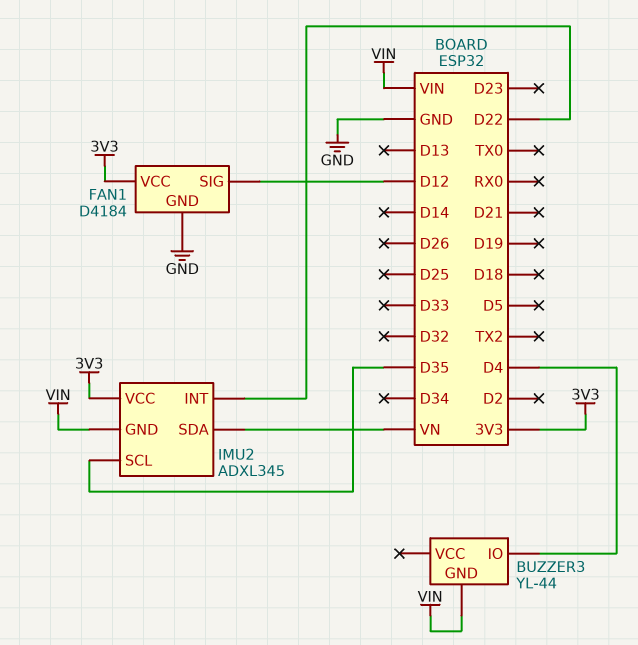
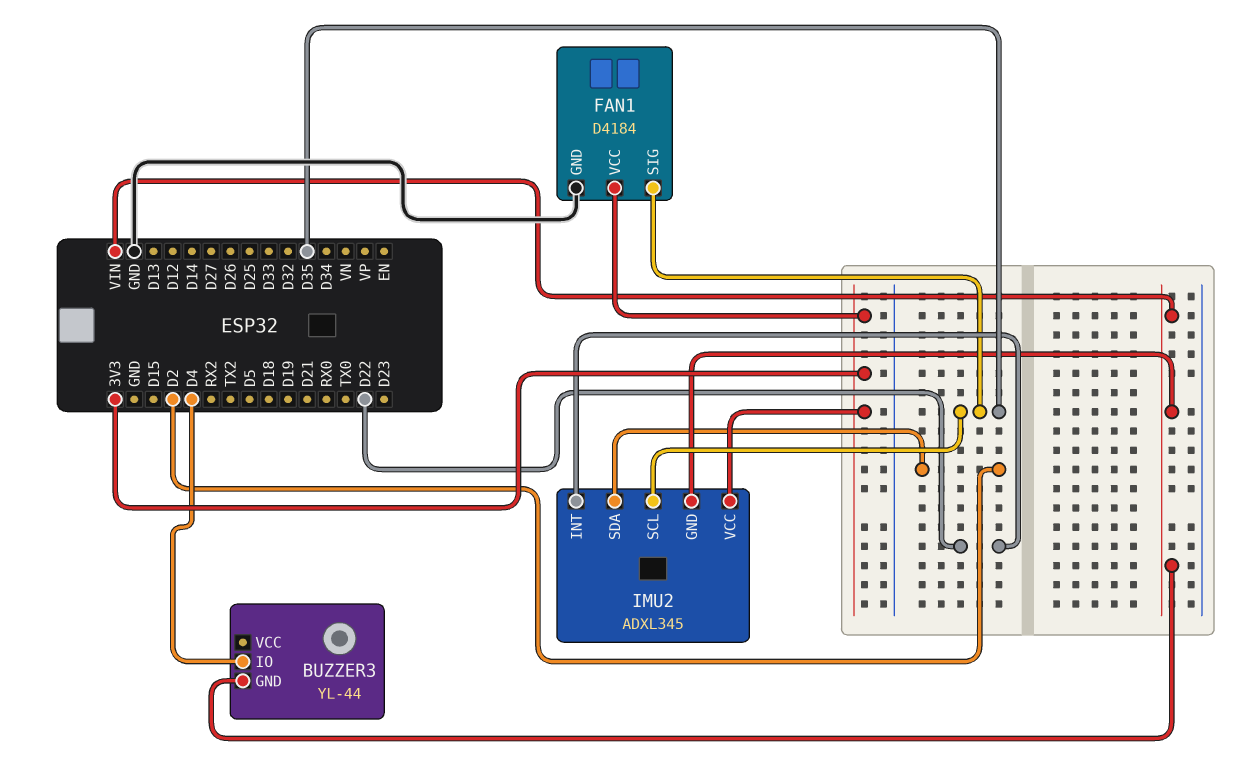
FAN1 pin SIG: D12 -> D35
IMU2 pin SDA: VN -> D2

